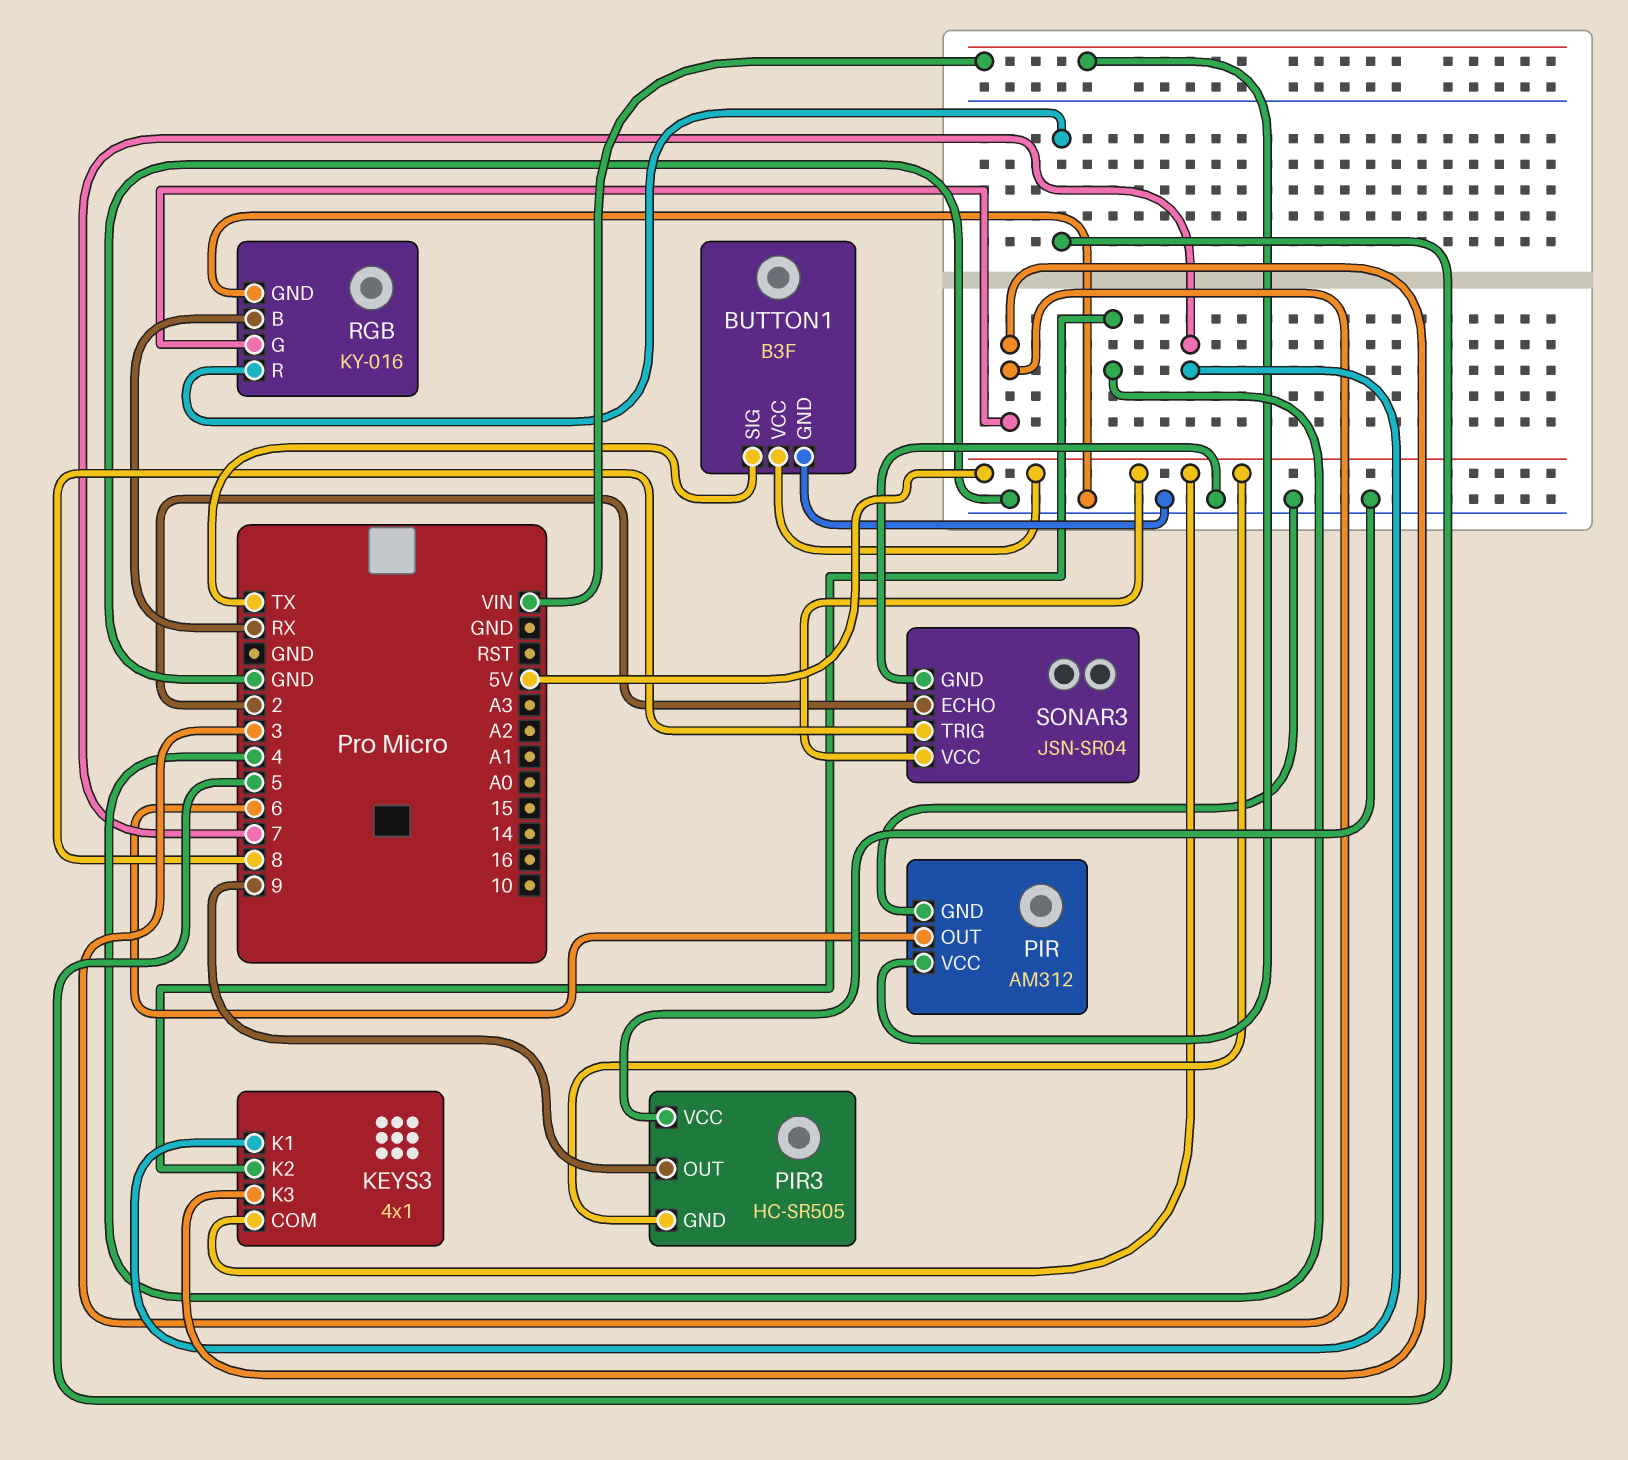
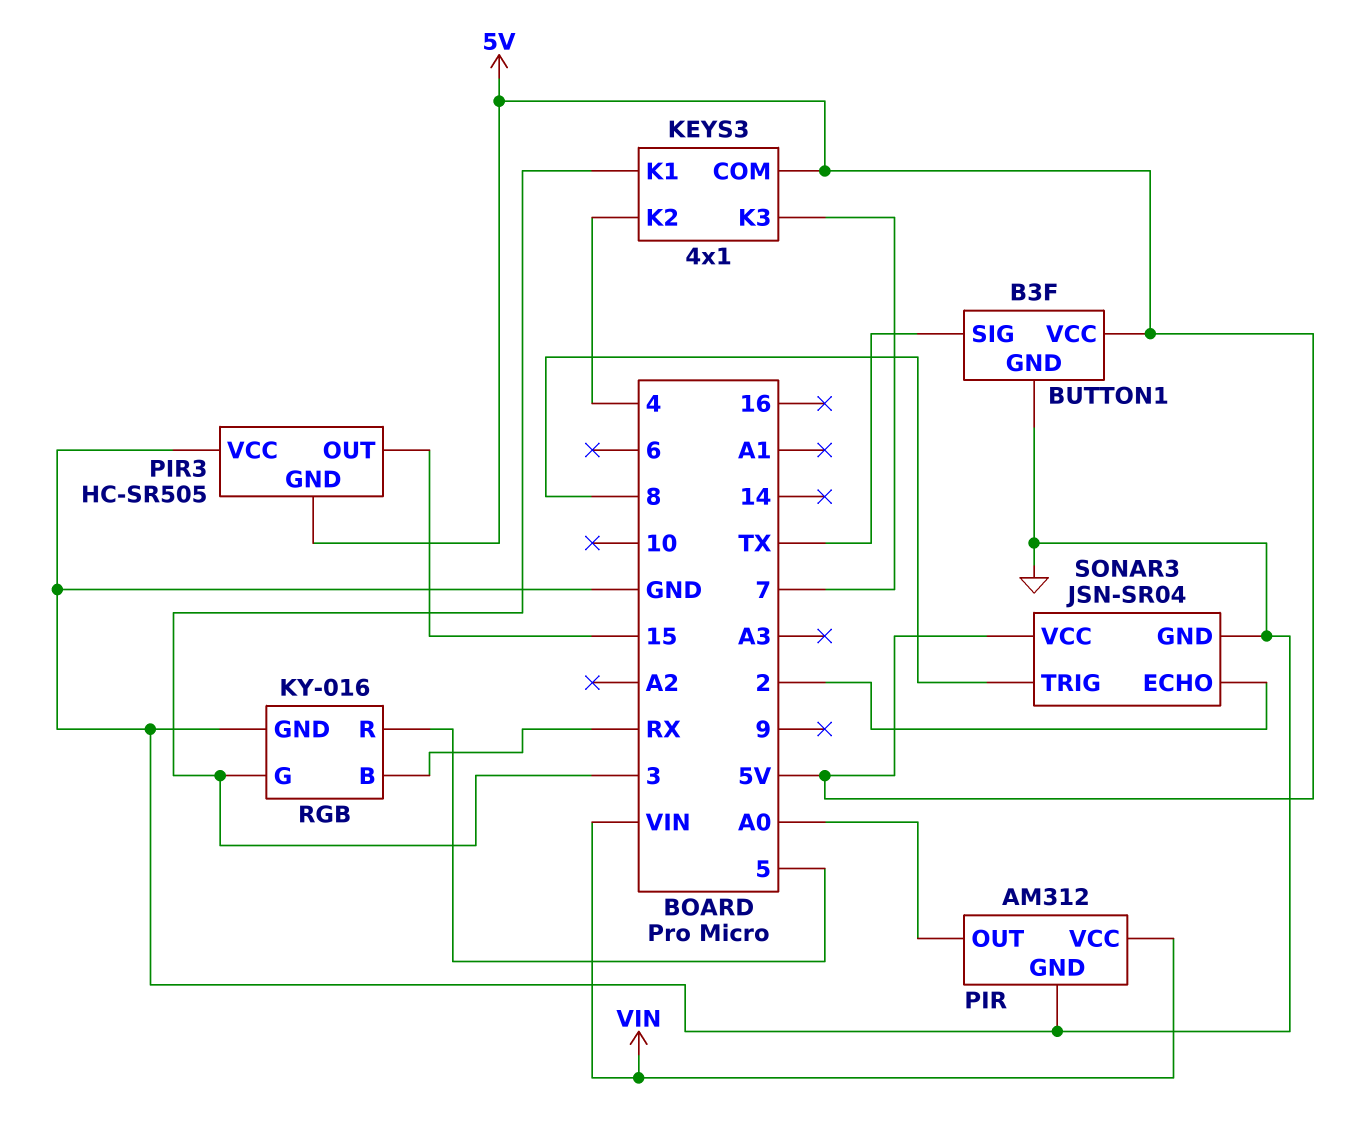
KEYS3 pin K1: 7 -> 3
KEYS3 pin K3: 3 -> 7
PIR pin OUT: 6 -> A0
PIR3 pin OUT: 9 -> 15

